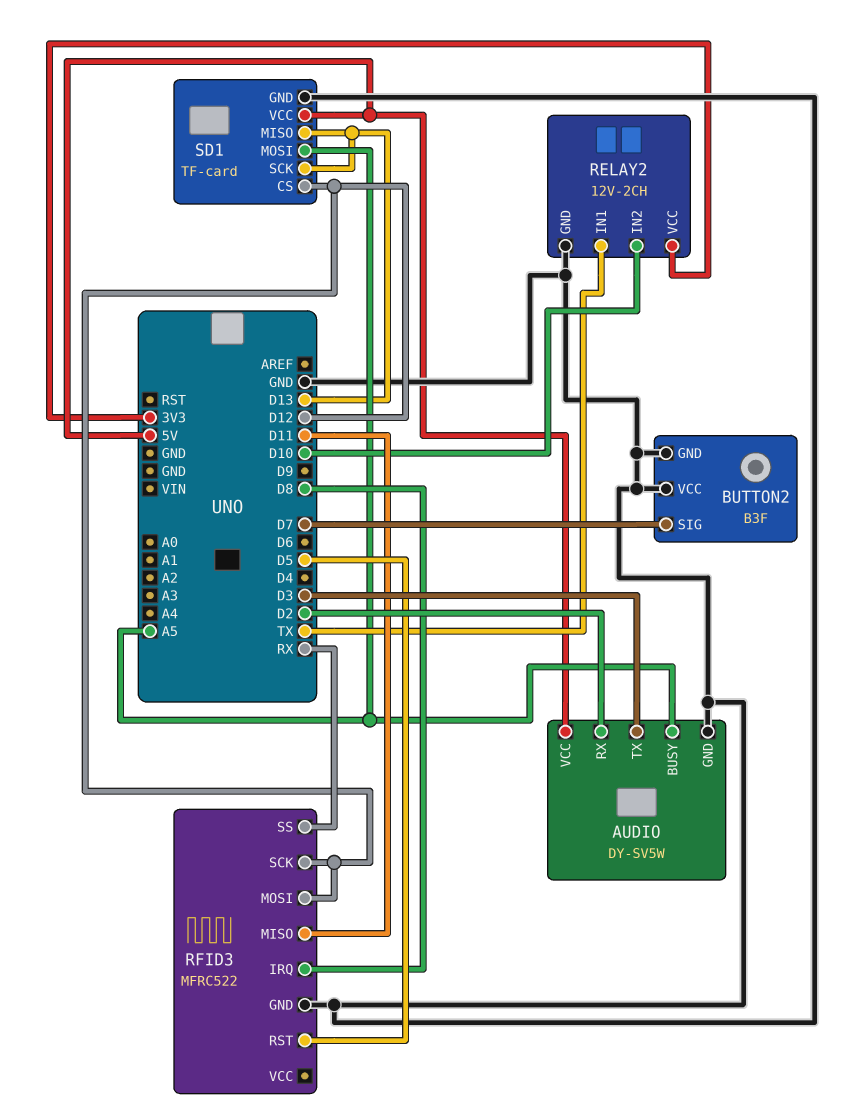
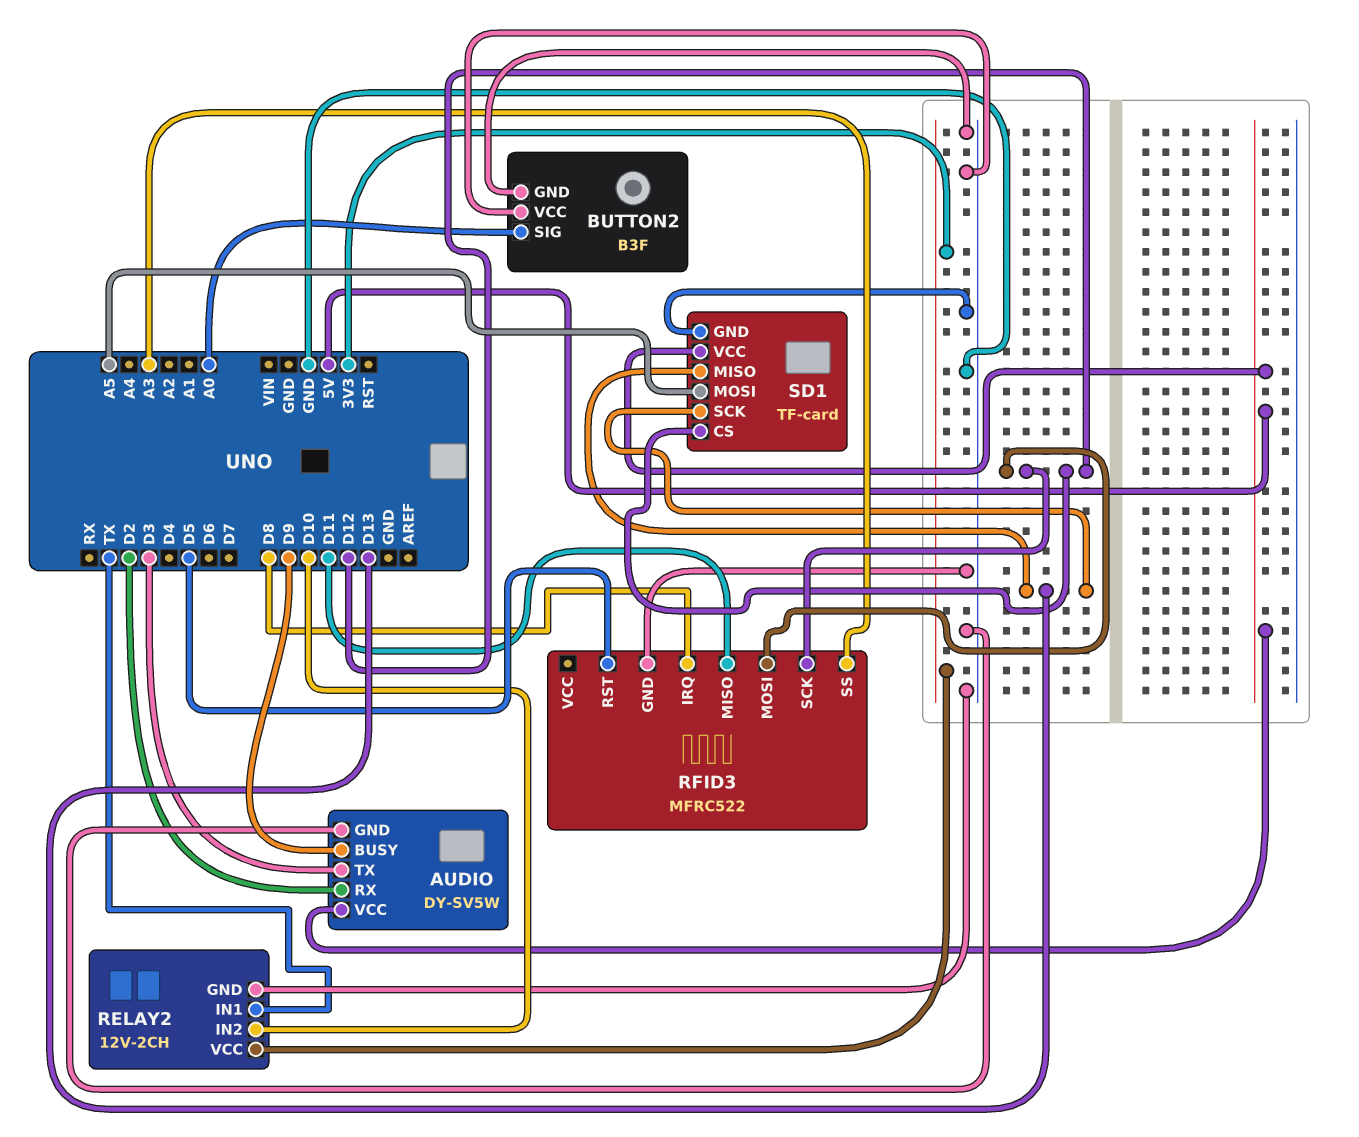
AUDIO pin BUSY: A5 -> D9
BUTTON2 pin SIG: D7 -> A0
RFID3 pin SS: RX -> A3

